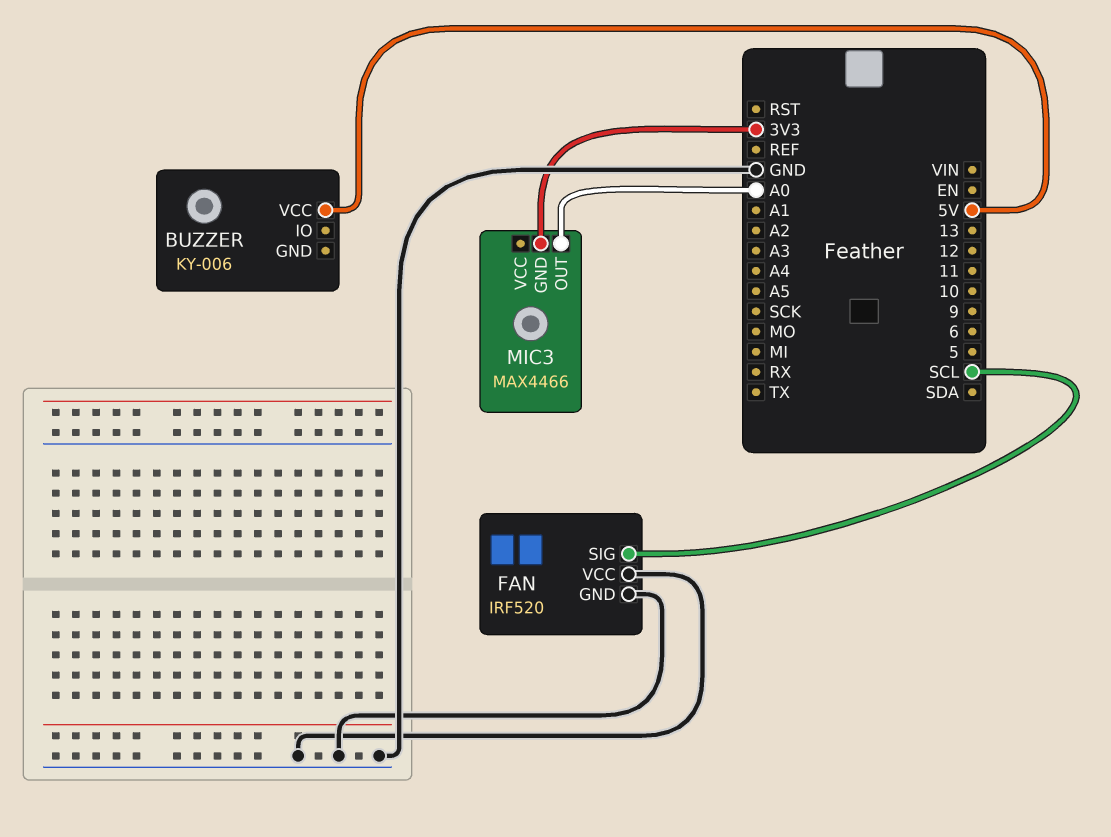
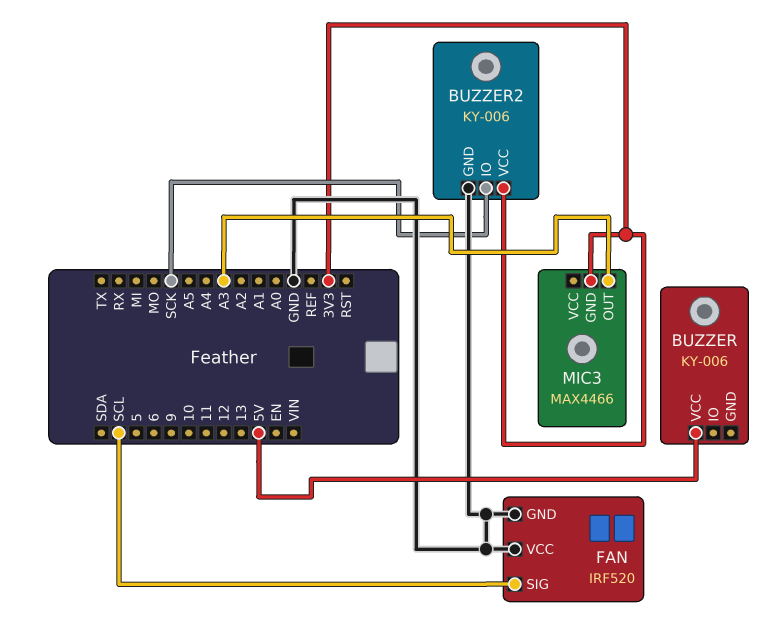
BUZZER2: none -> KY-006
BUZZER2 pin GND: none -> GND
BUZZER2 pin IO: none -> SCK
BUZZER2 pin VCC: none -> 3V3
MIC3 pin OUT: A0 -> A3

